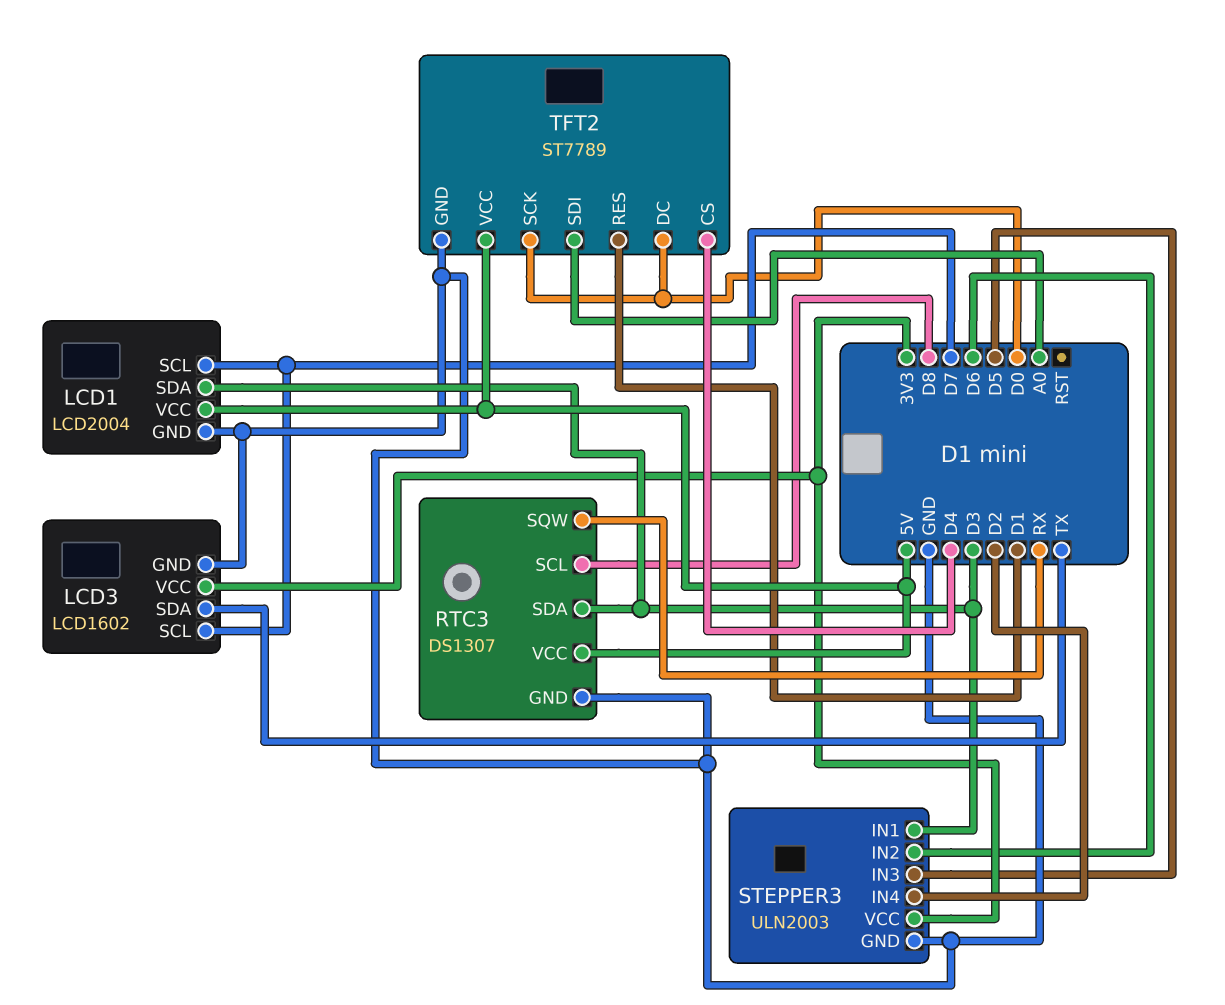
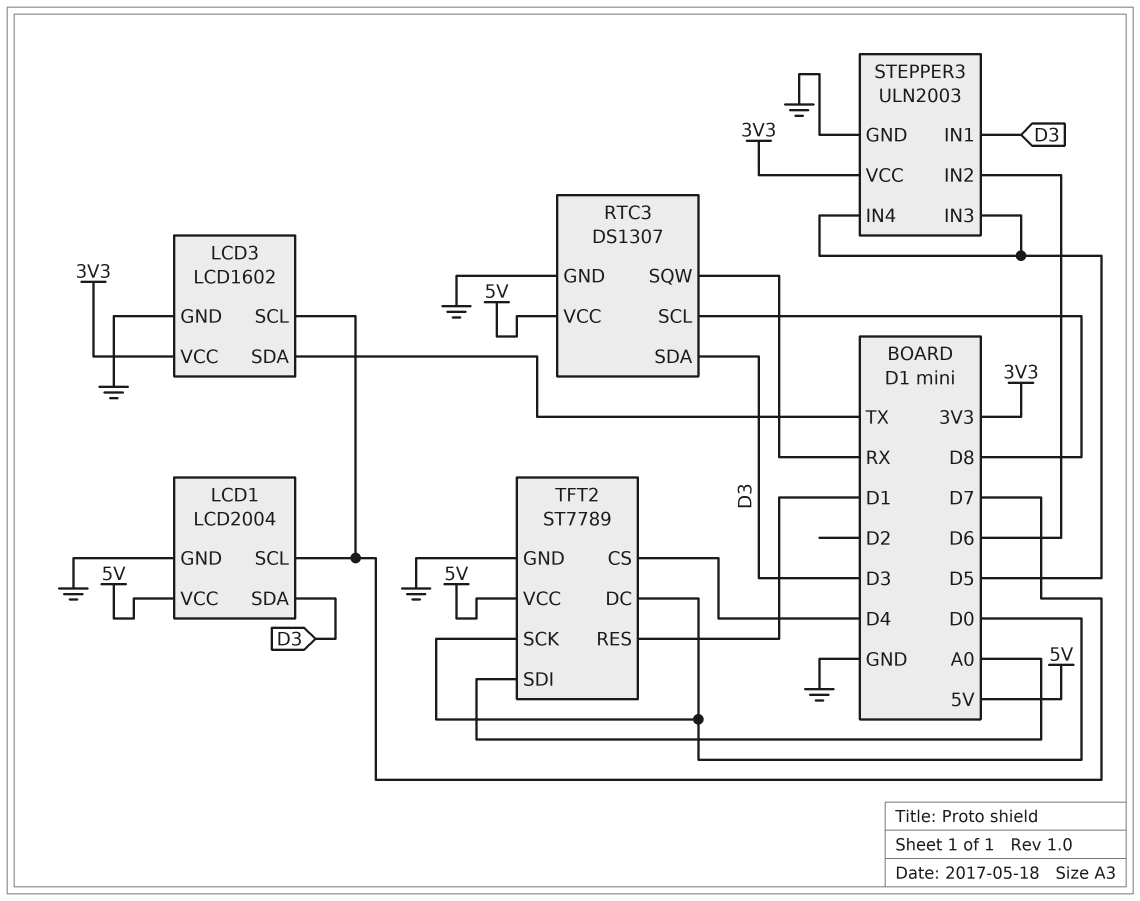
STEPPER3 pin IN4: D2 -> D5

